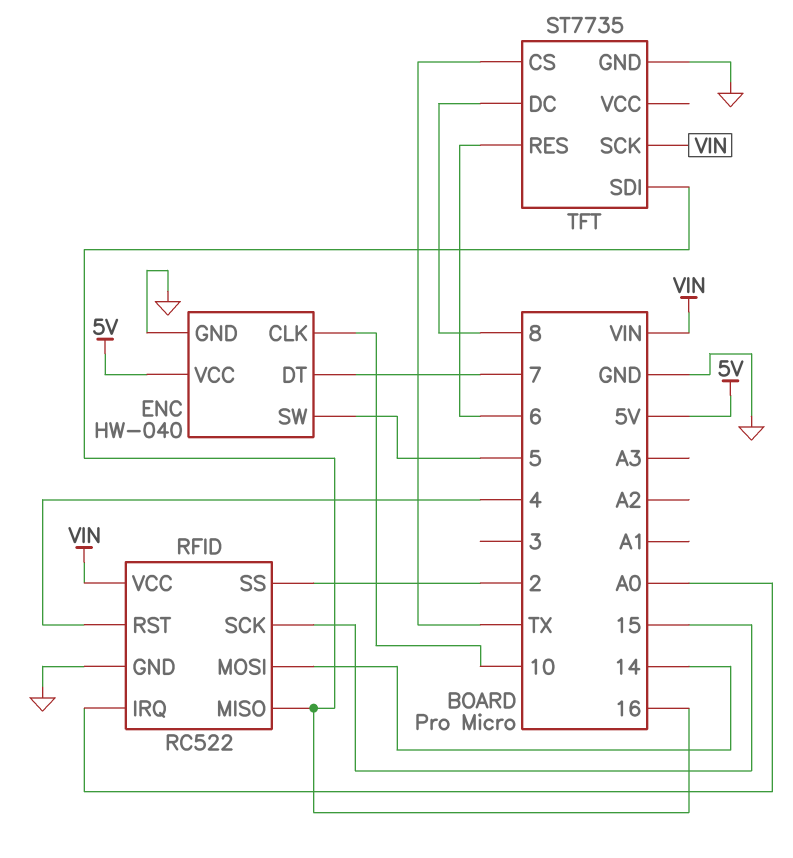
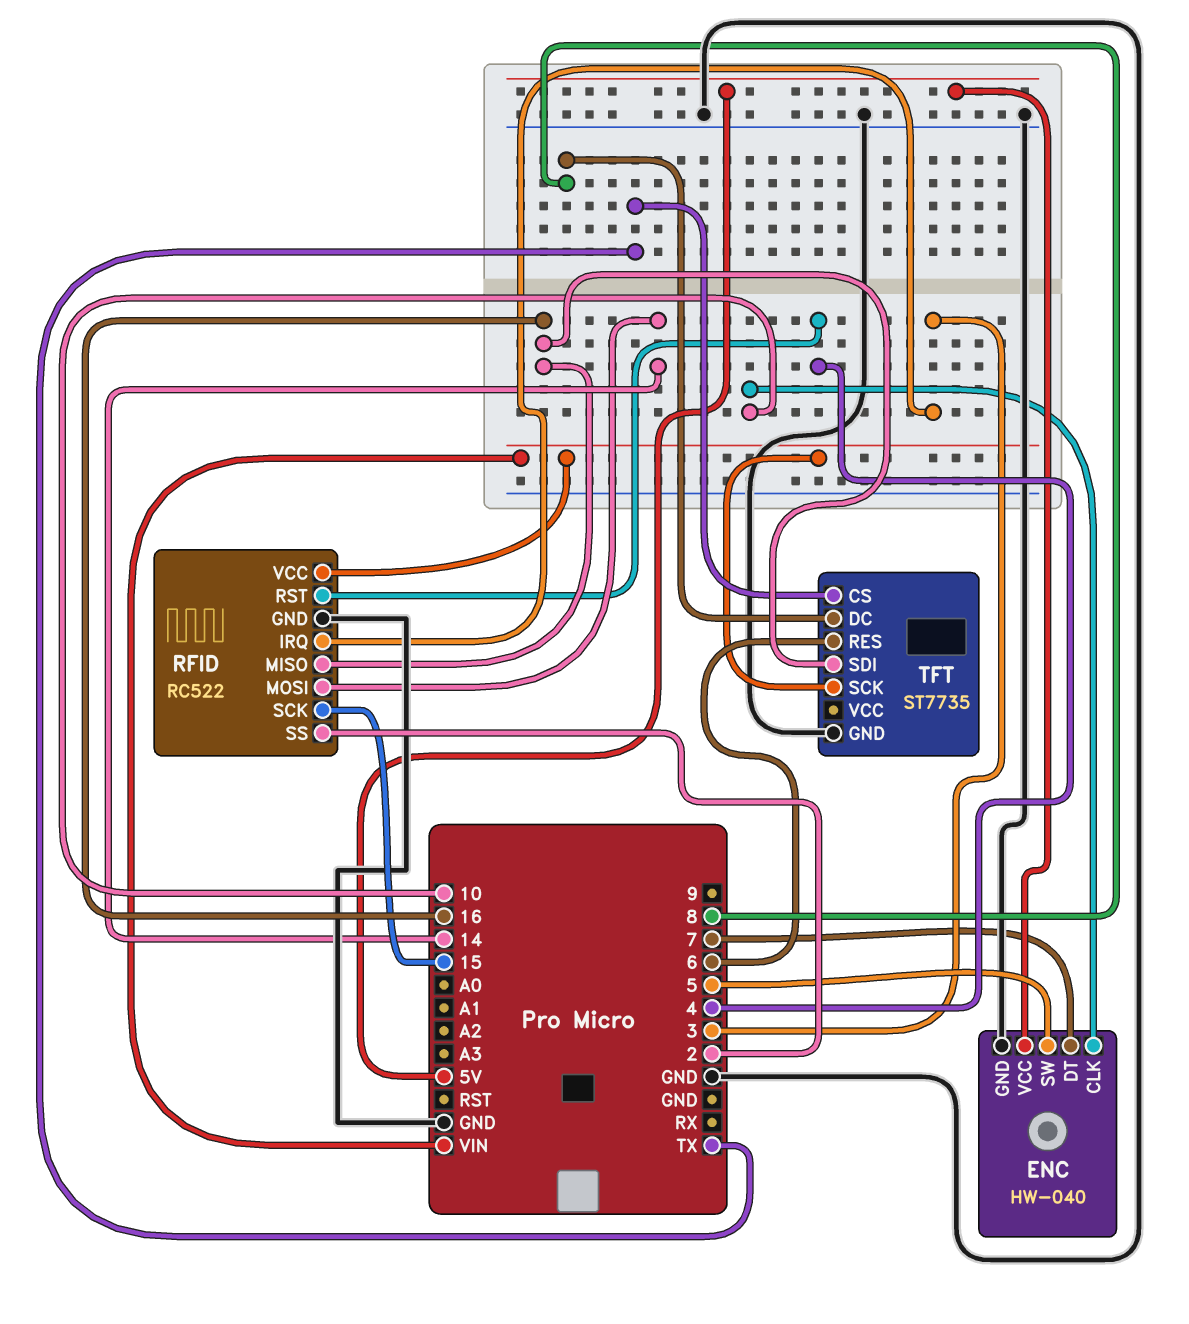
RFID pin IRQ: A0 -> 3

